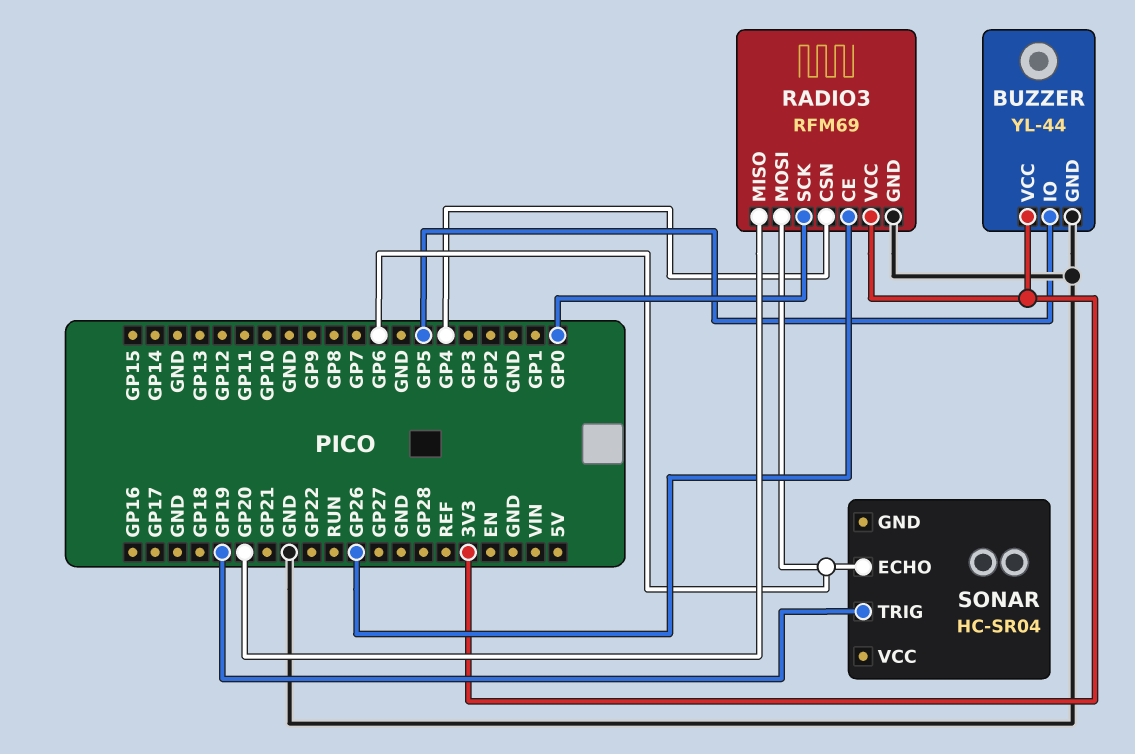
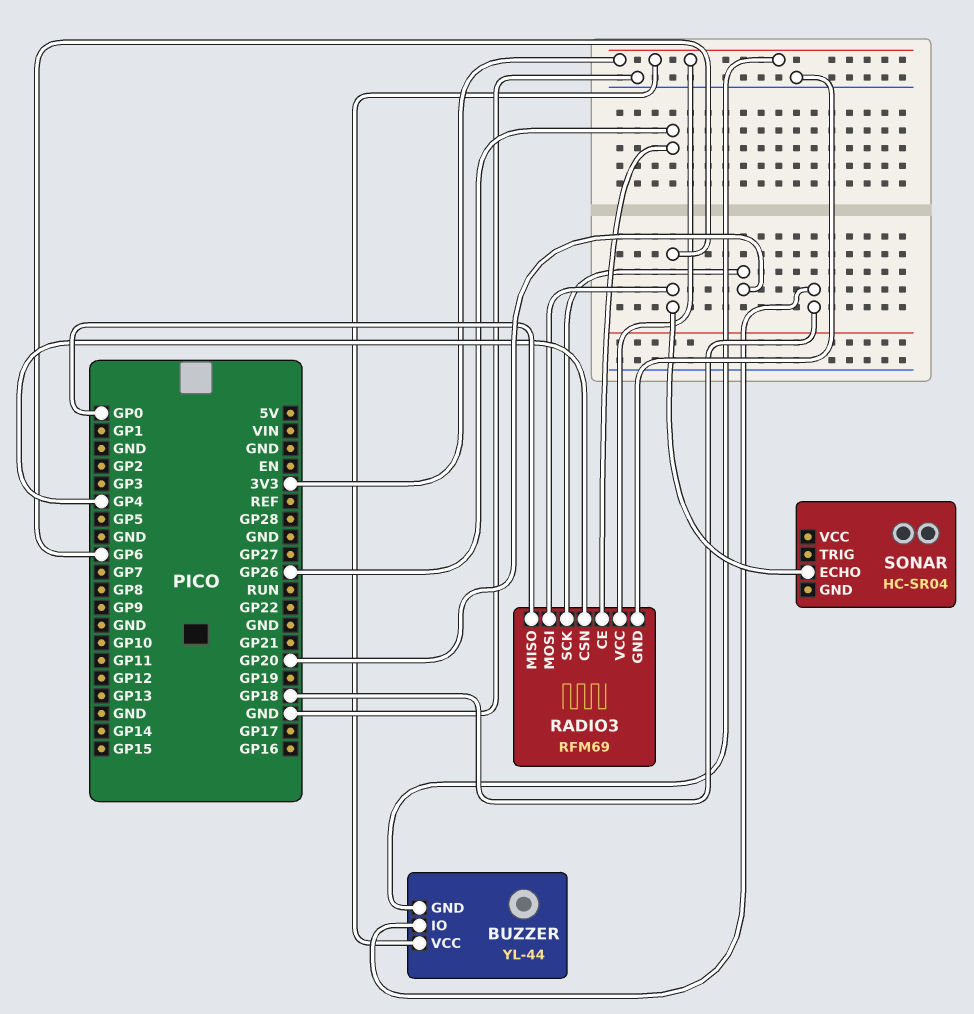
BUZZER pin GND: GND -> 3V3
BUZZER pin IO: GP5 -> GP18
RADIO3 pin MISO: GP20 -> GP0
RADIO3 pin SCK: GP0 -> GP20
SONAR pin TRIG: GP19 -> none

